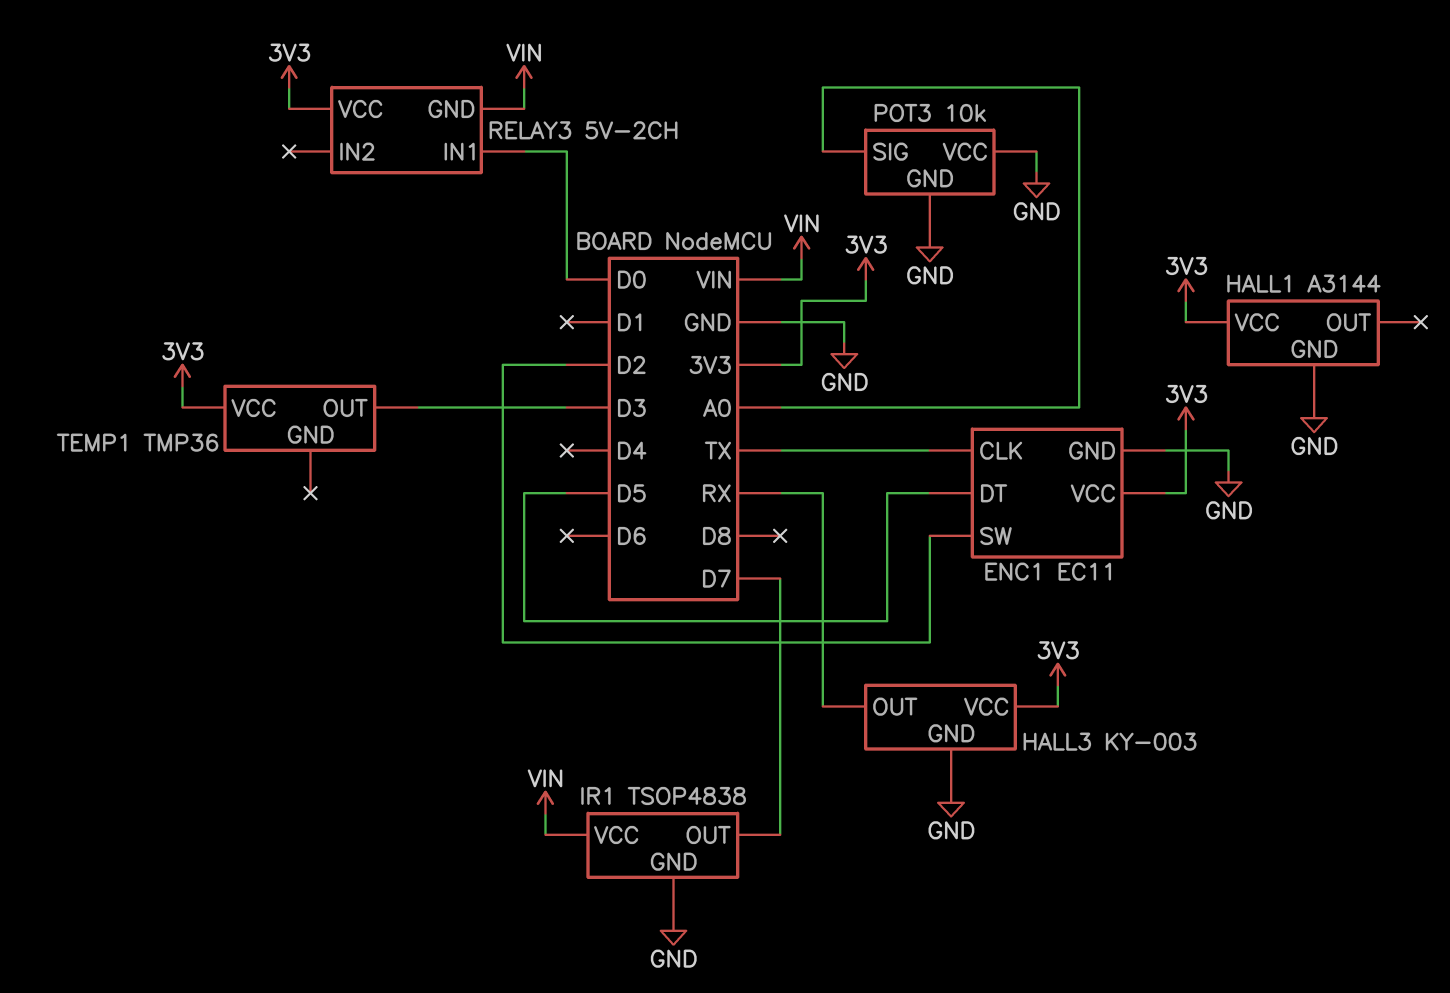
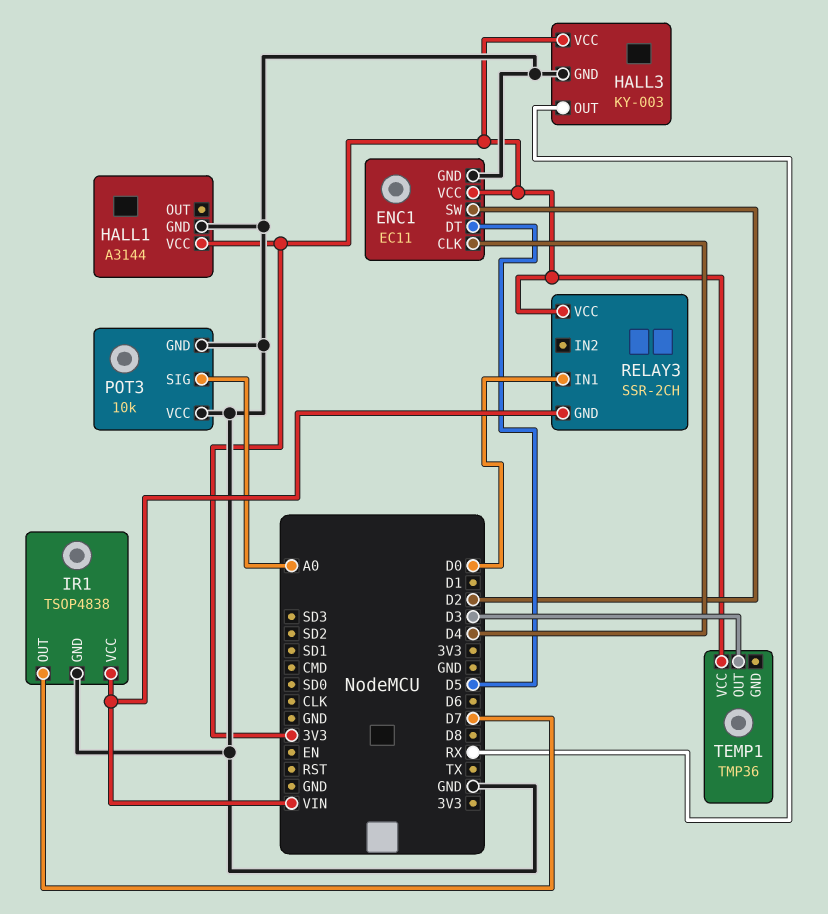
ENC1 pin CLK: TX -> D4
RELAY3: 5V-2CH -> SSR-2CH

